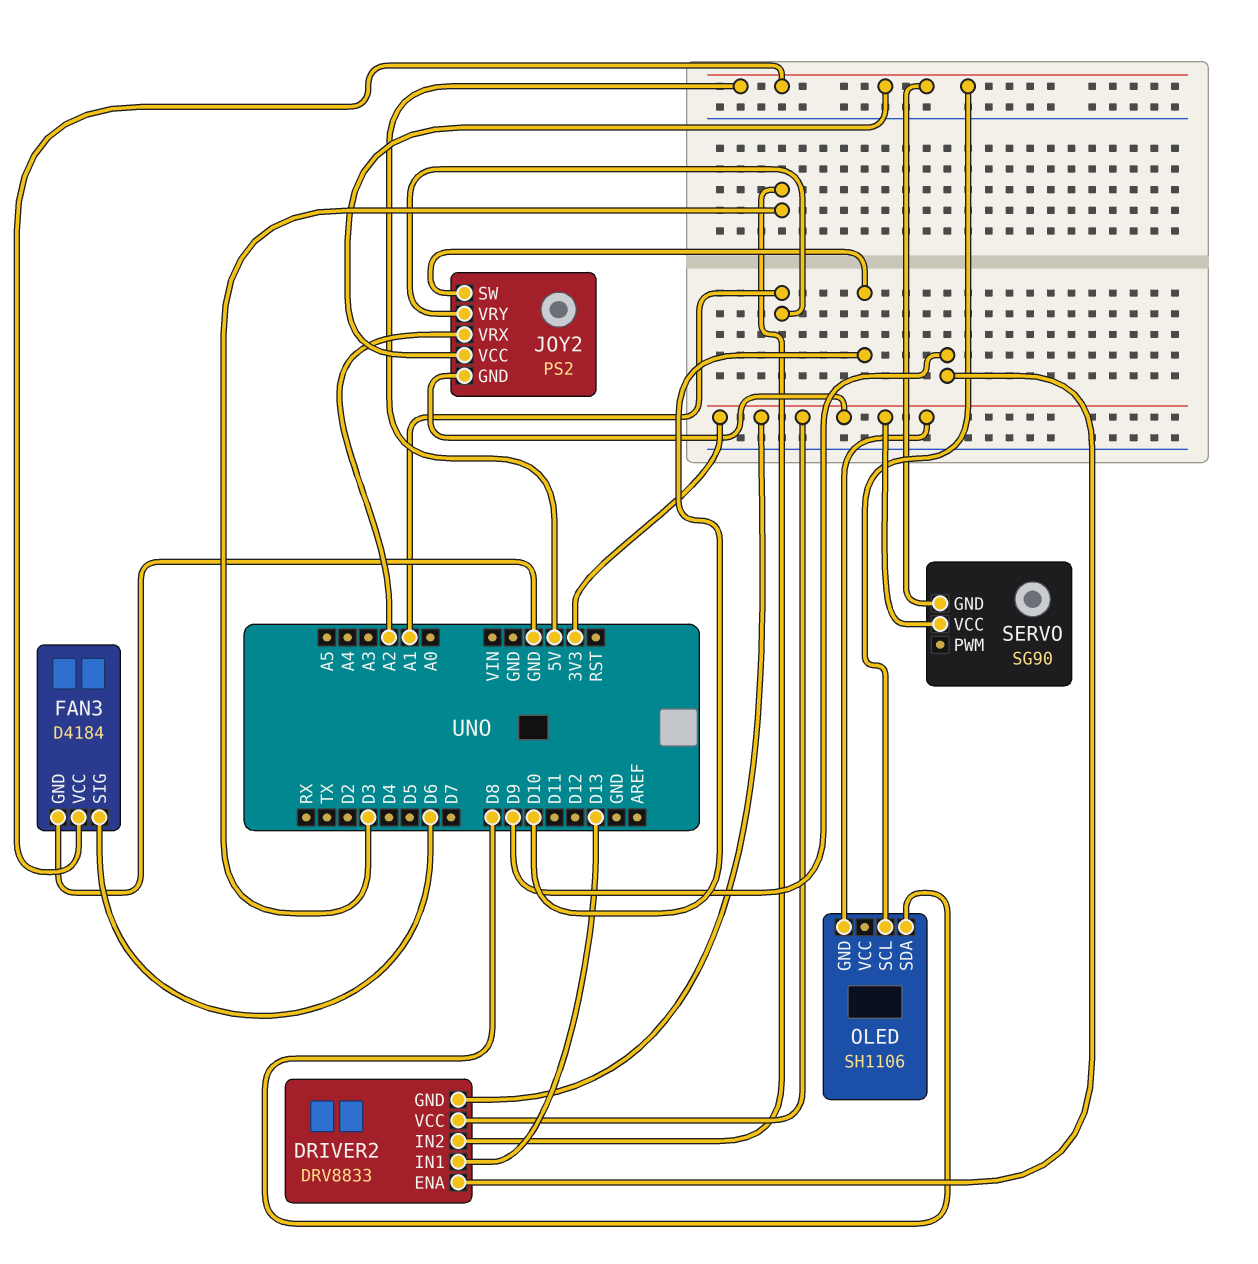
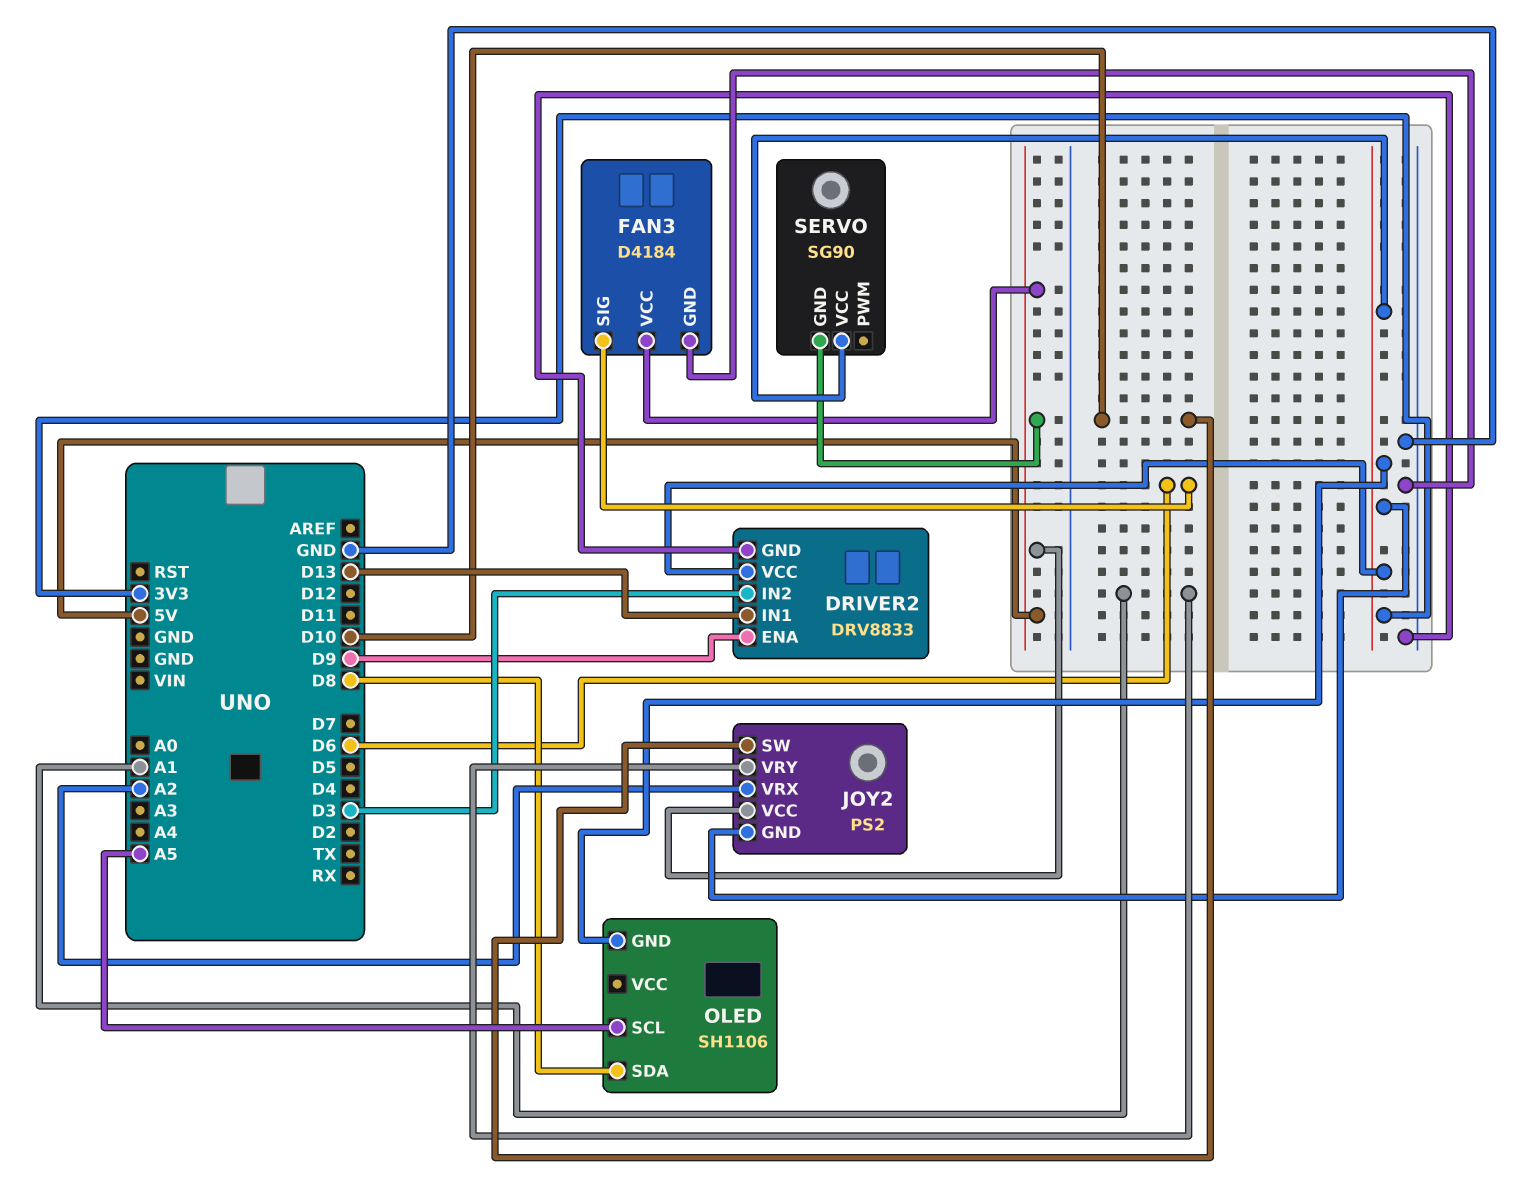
DRIVER2 pin GND: 3V3 -> GND
OLED pin SCL: 5V -> A5

